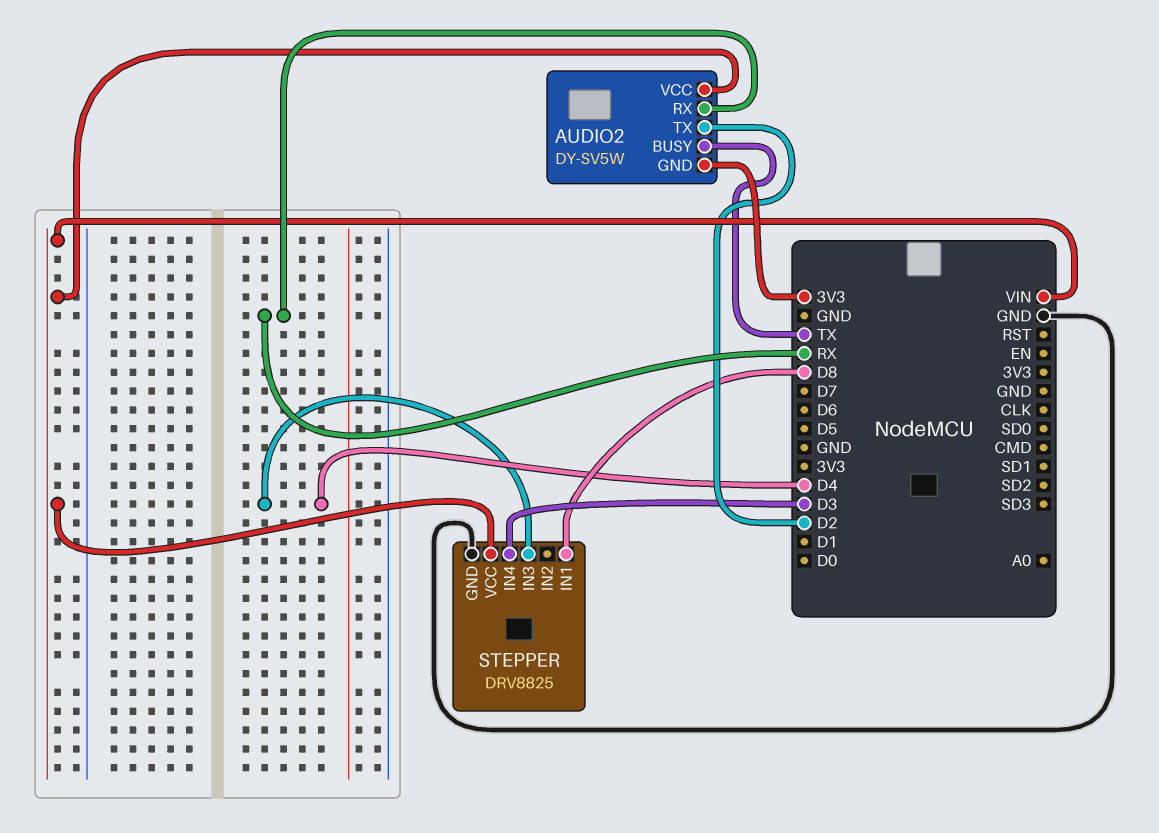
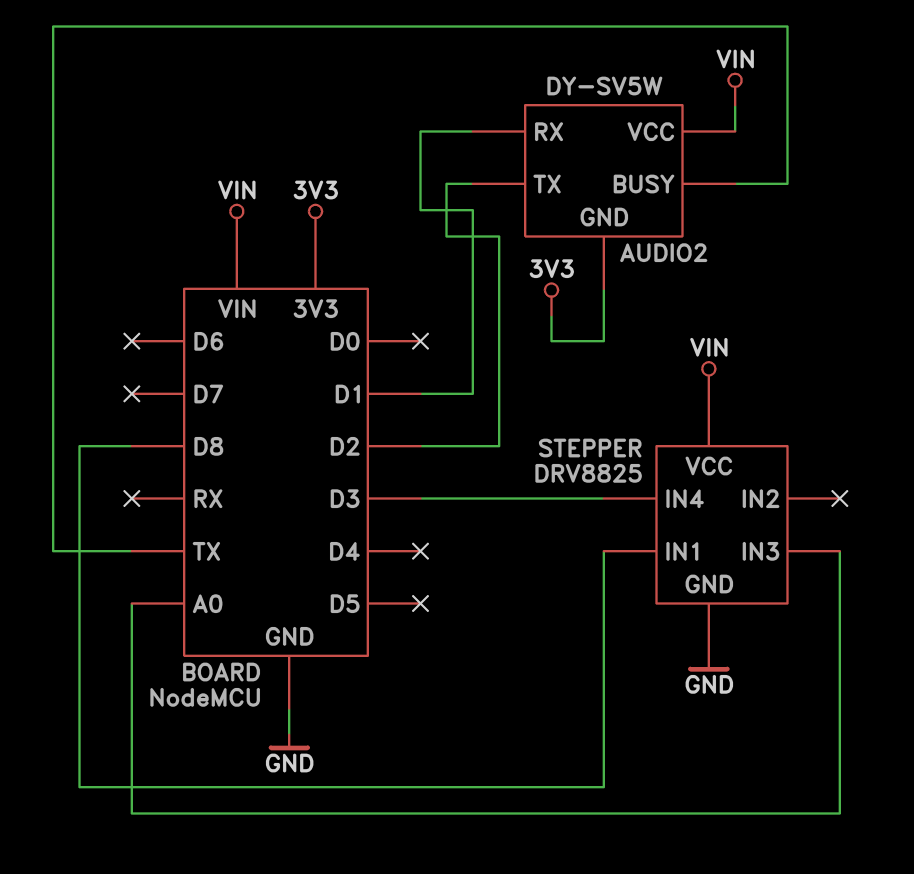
AUDIO2 pin RX: RX -> D1
STEPPER pin IN3: D4 -> A0

